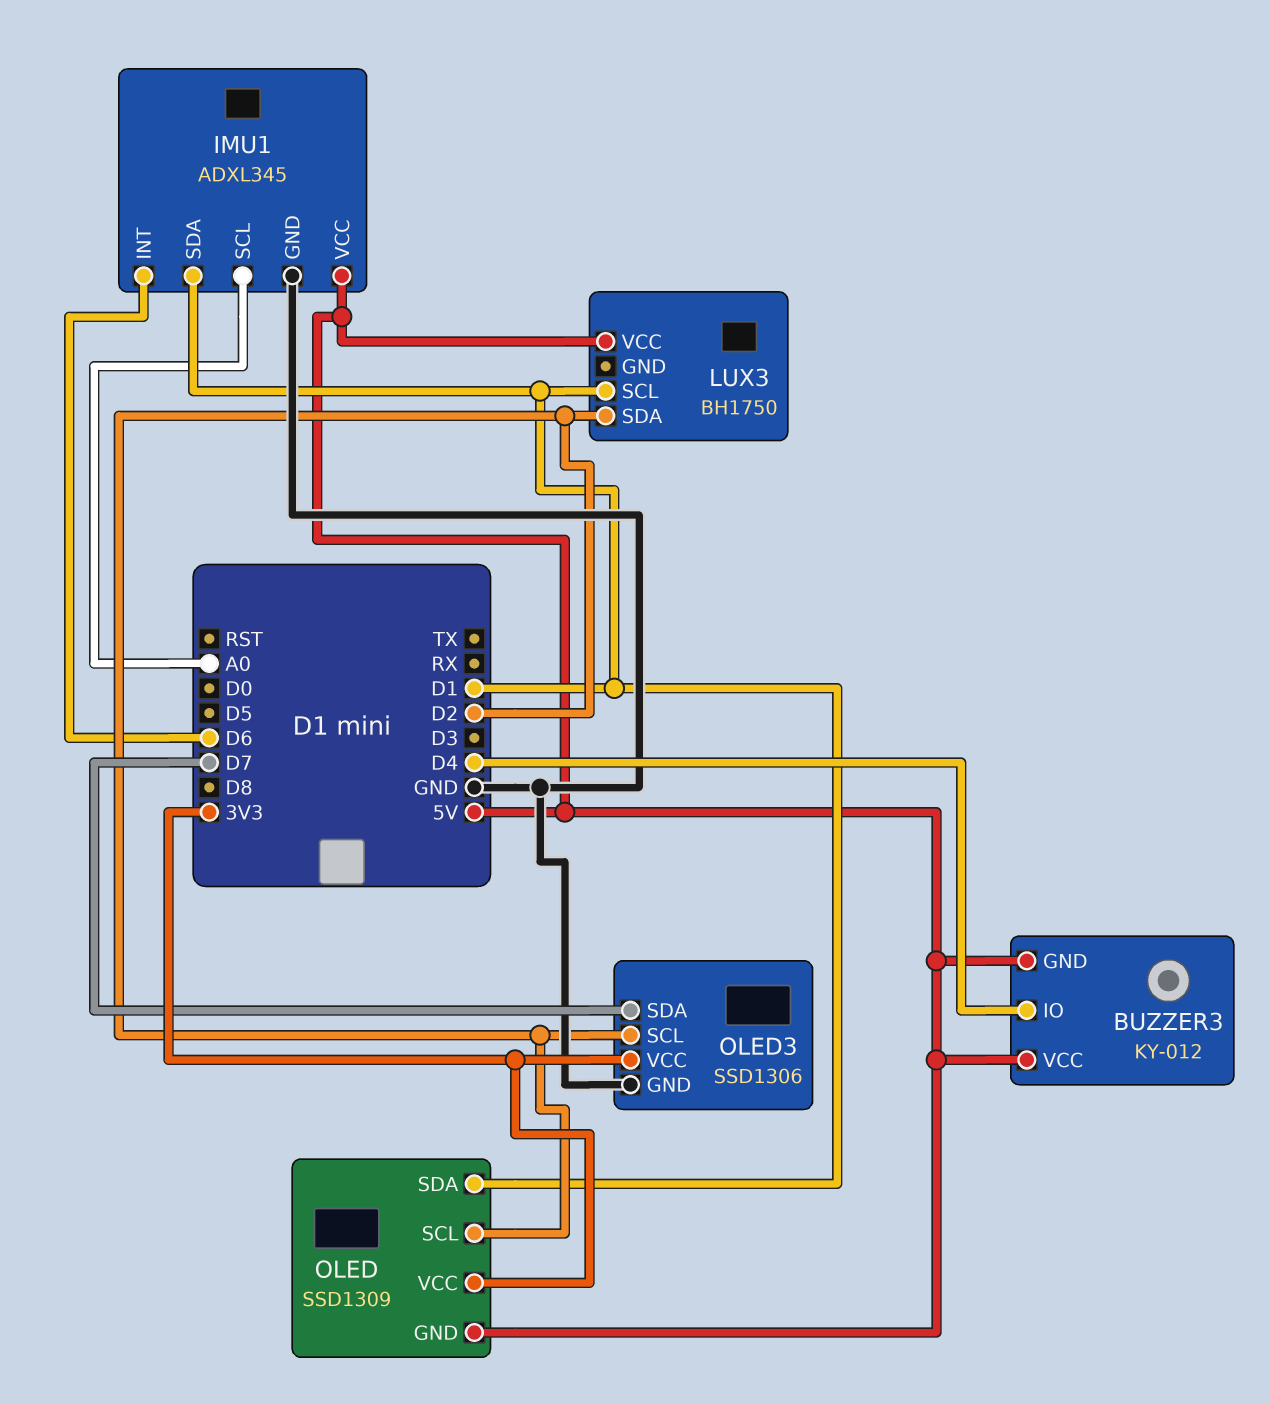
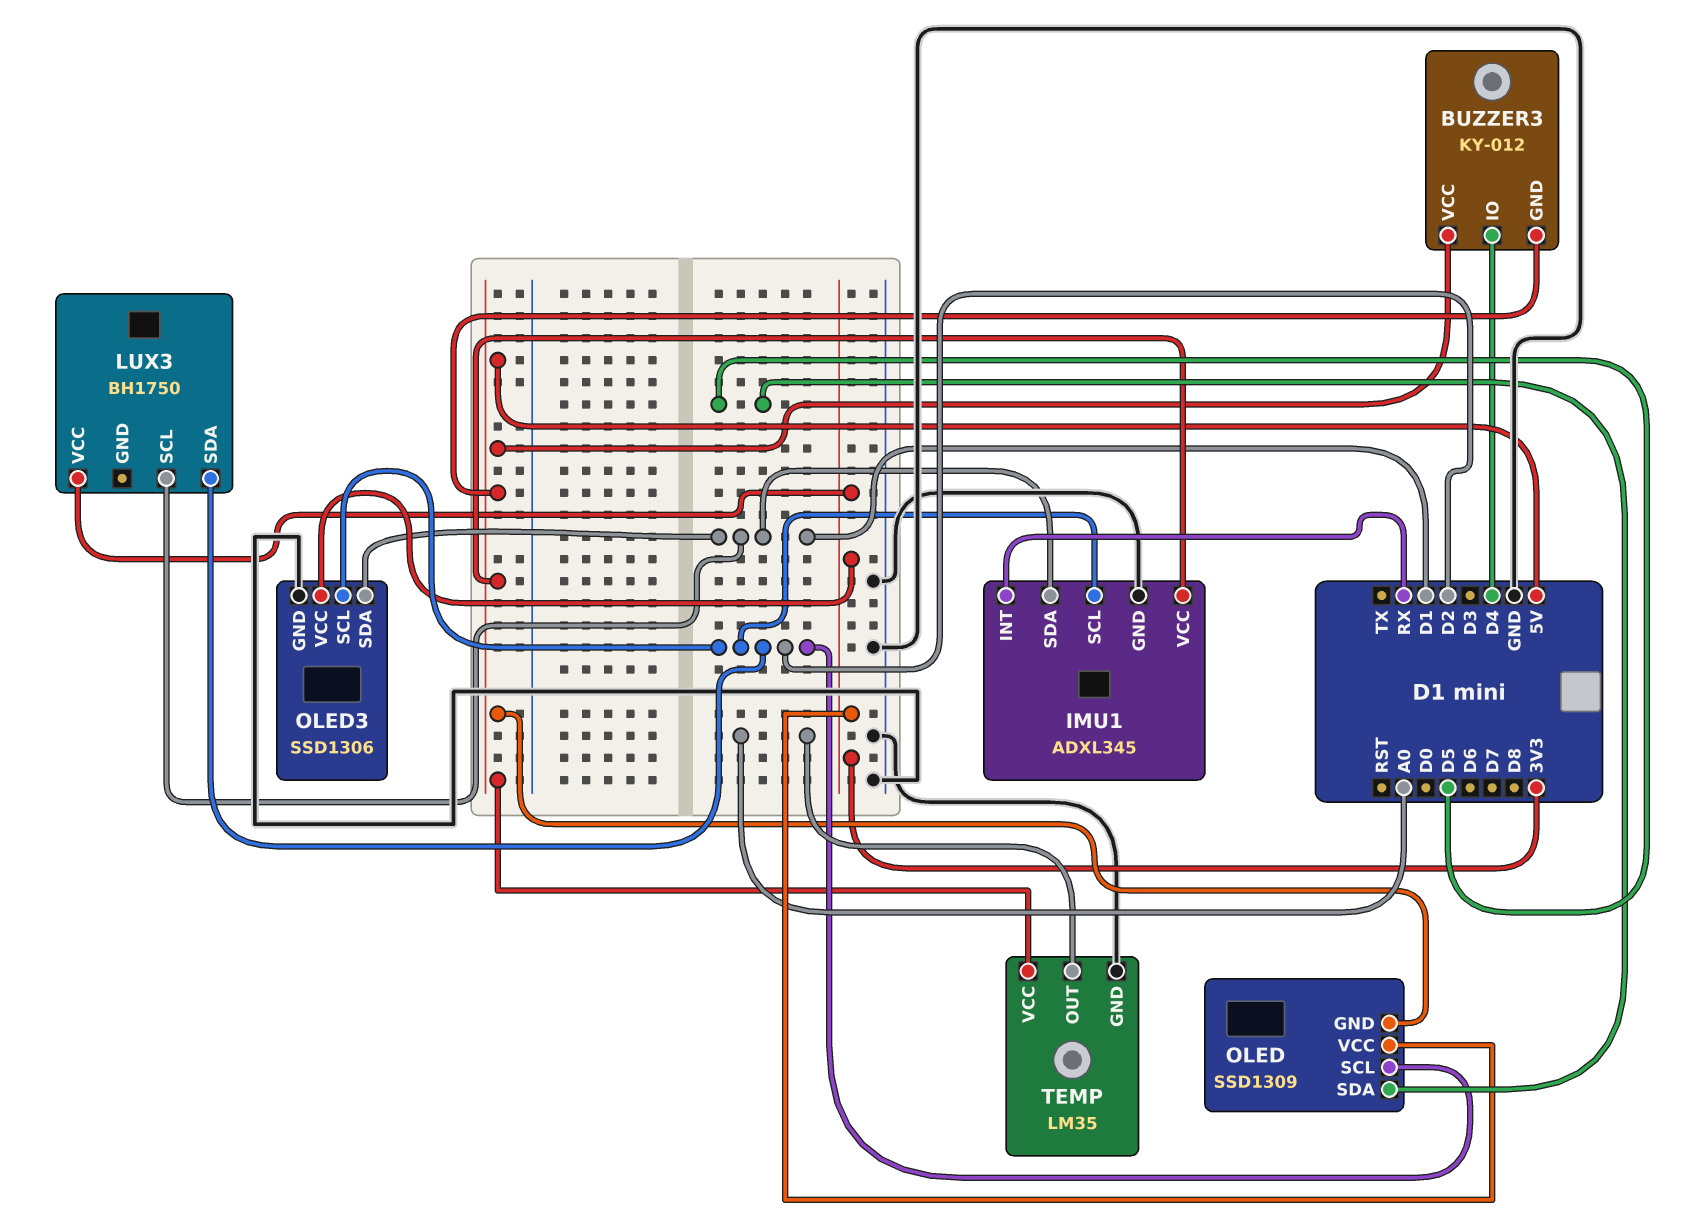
IMU1 pin INT: D6 -> RX
IMU1 pin SCL: A0 -> D2
LUX3 pin VCC: 5V -> 3V3
OLED pin SDA: D1 -> D5
OLED3 pin SDA: D7 -> D1
TEMP: none -> LM35
TEMP pin GND: none -> GND
TEMP pin OUT: none -> A0
TEMP pin VCC: none -> 5V

